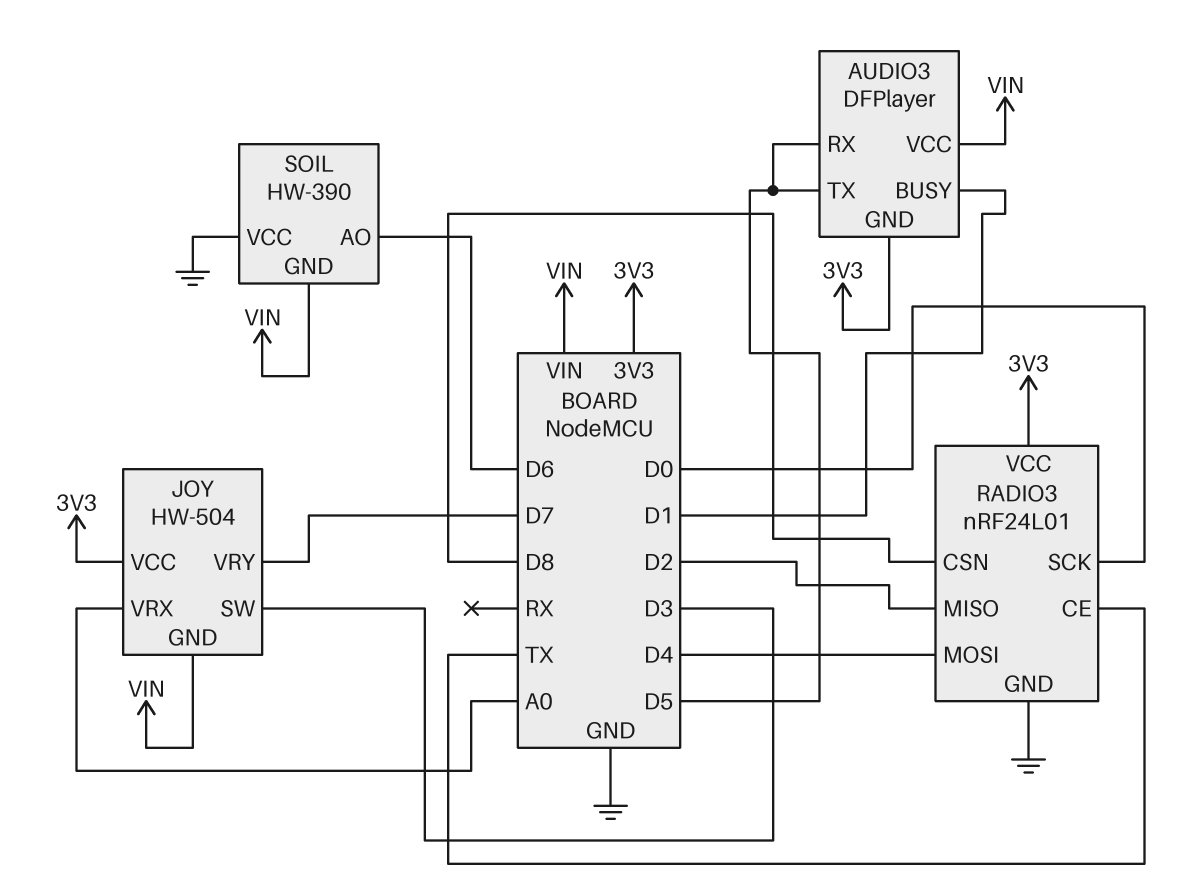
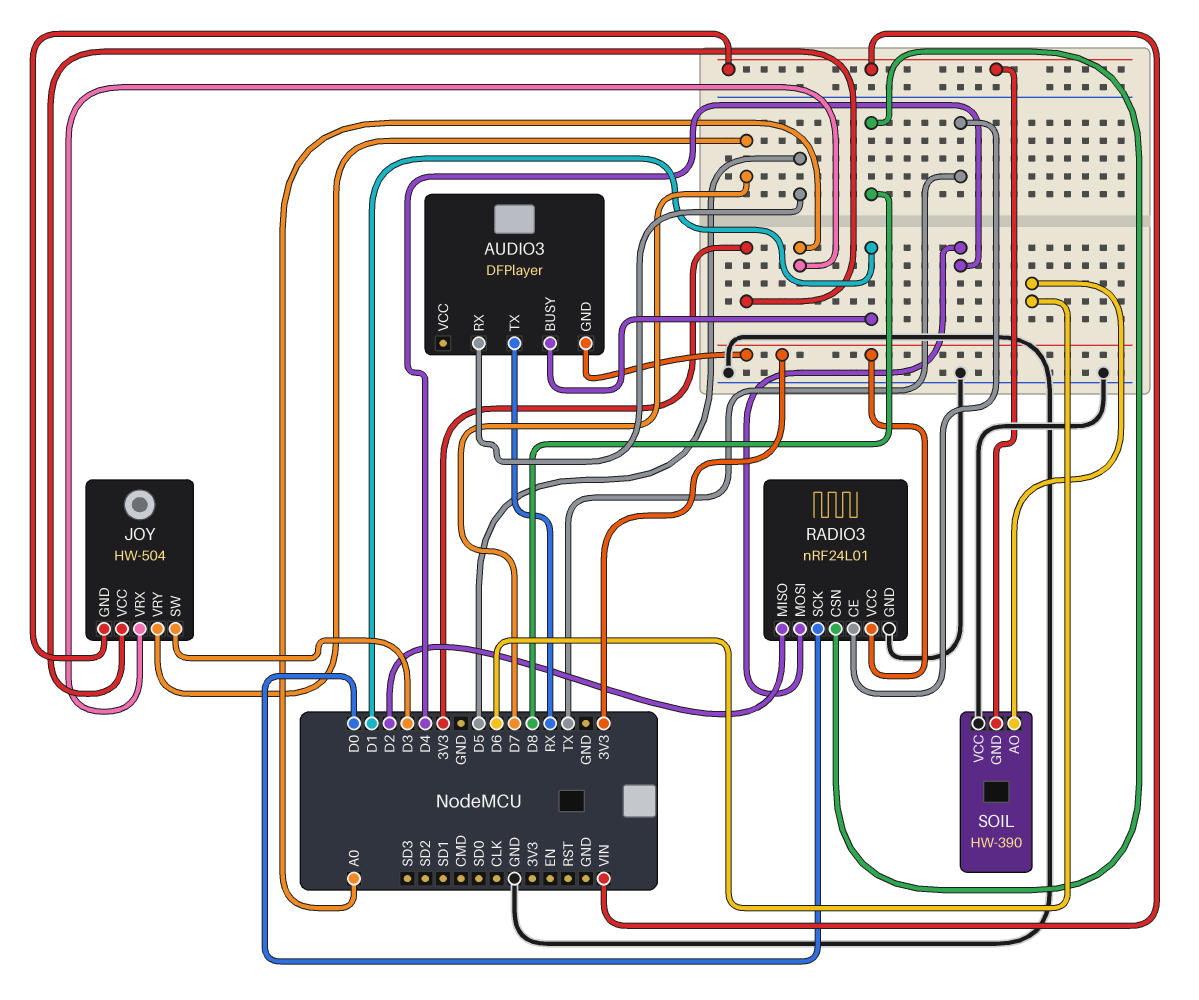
AUDIO3 pin TX: D5 -> RX
AUDIO3 pin VCC: VIN -> none

